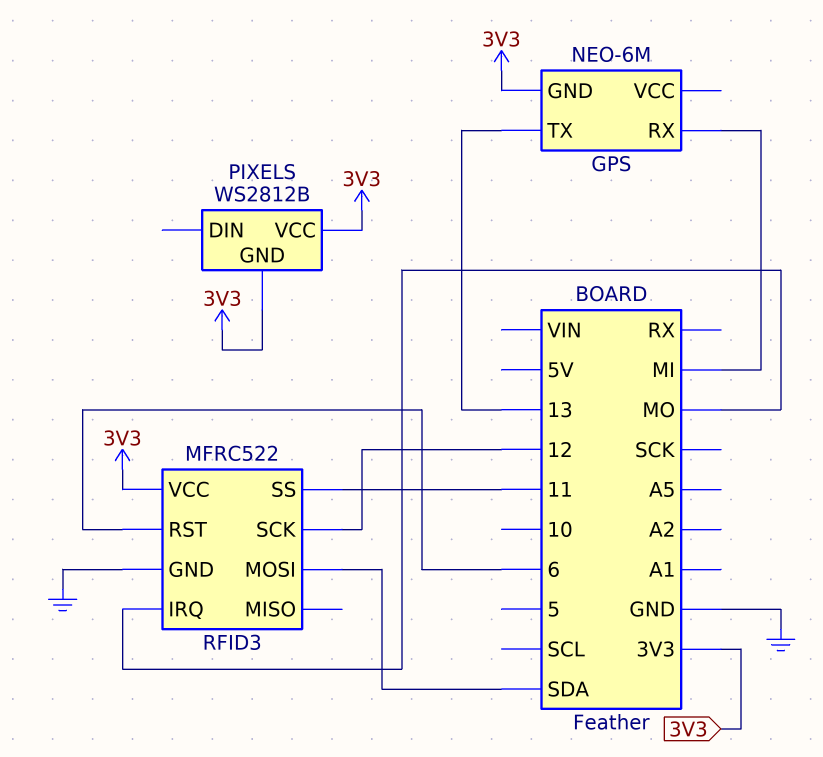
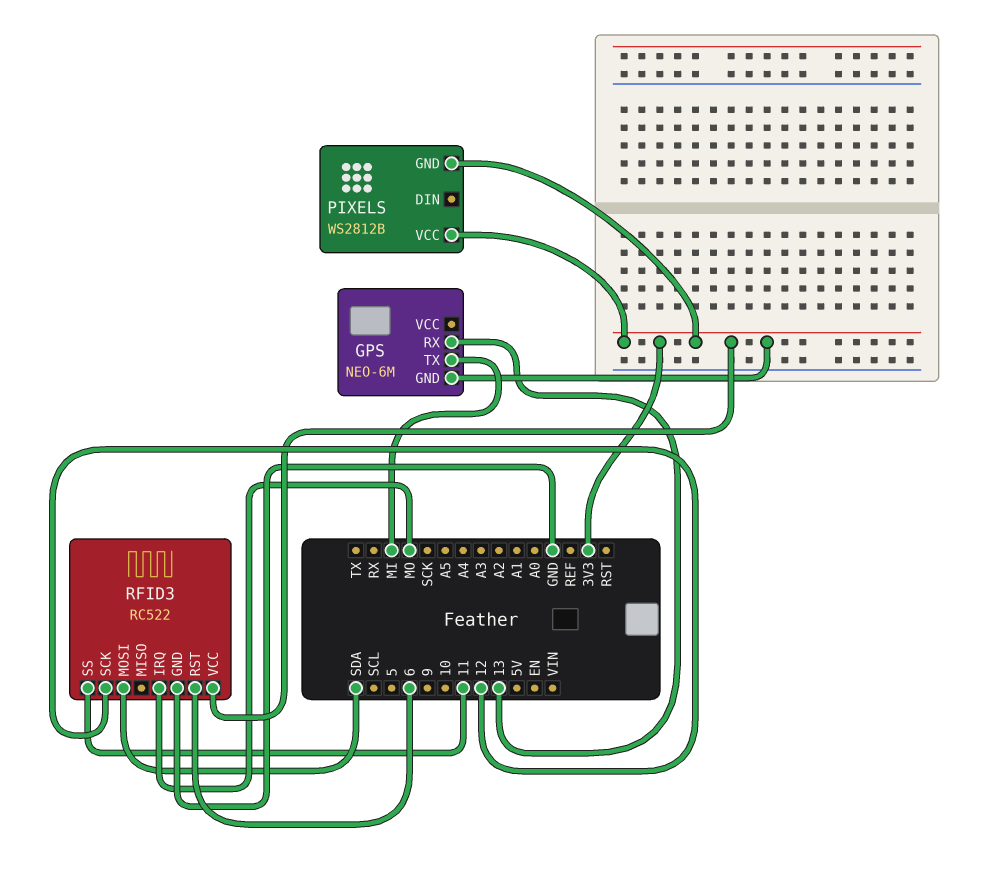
GPS pin RX: MI -> 13
GPS pin TX: 13 -> MI
RFID3: MFRC522 -> RC522

